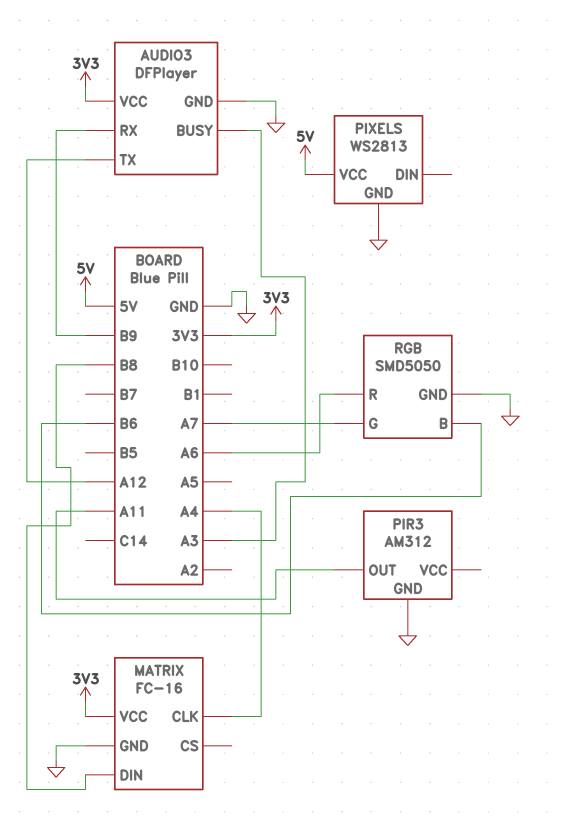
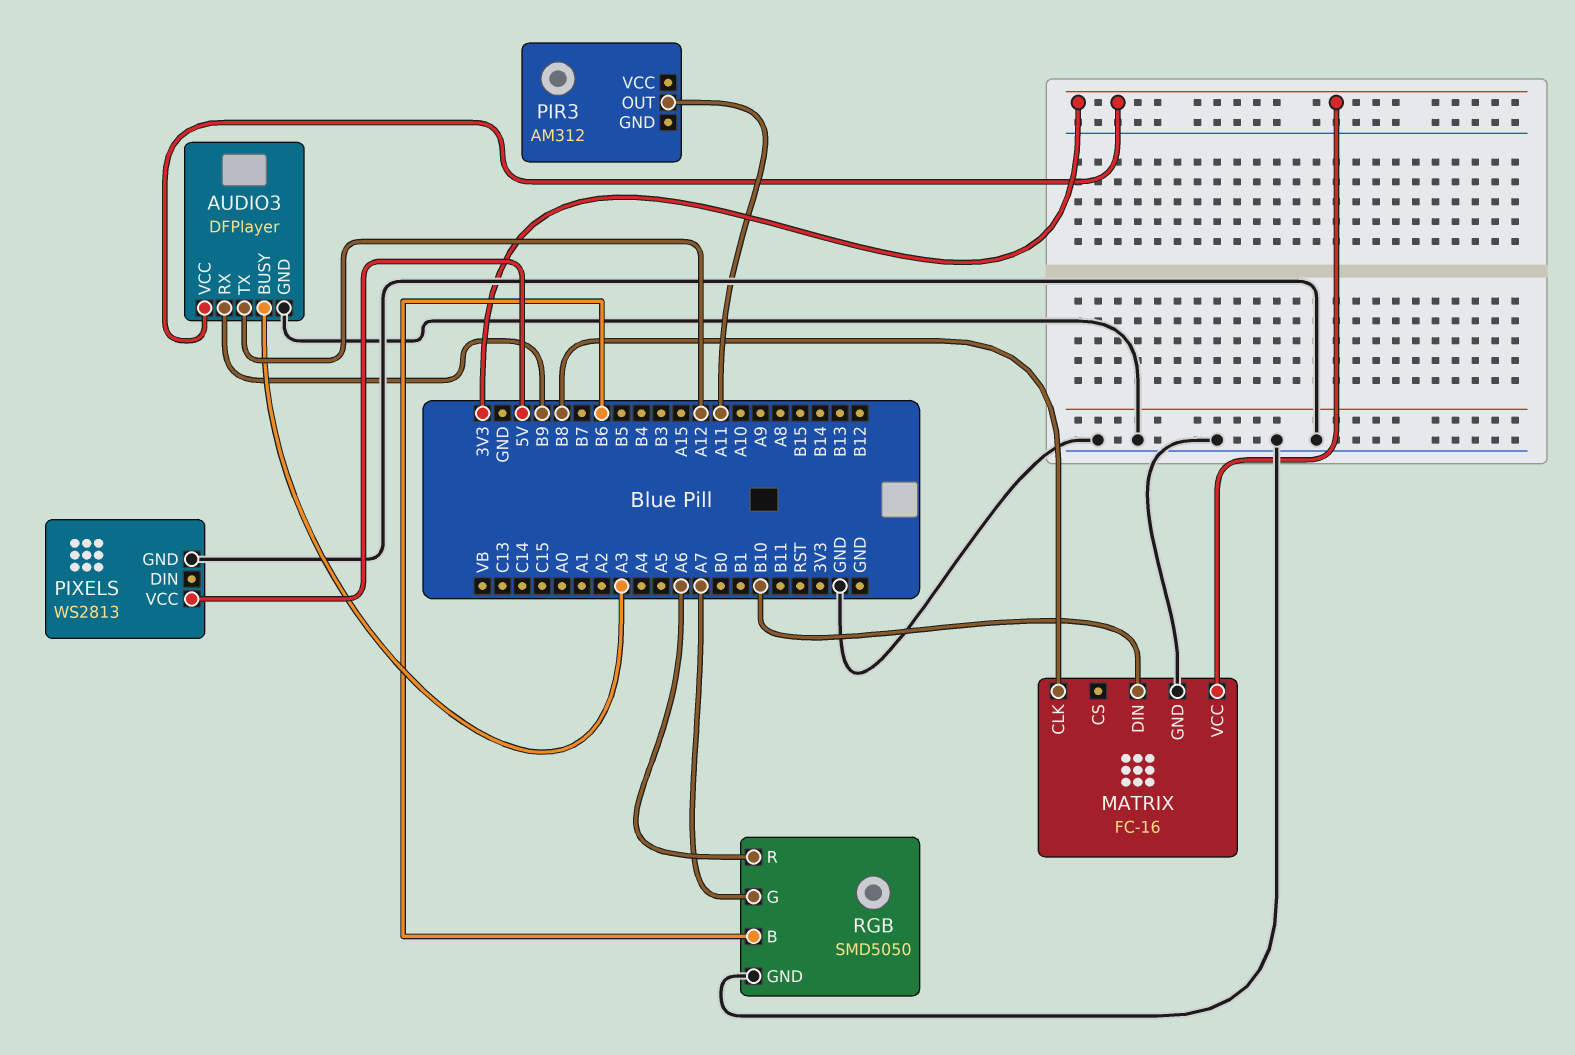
MATRIX pin CLK: A4 -> B8
MATRIX pin DIN: B8 -> B10
PIR3 pin GND: GND -> none

